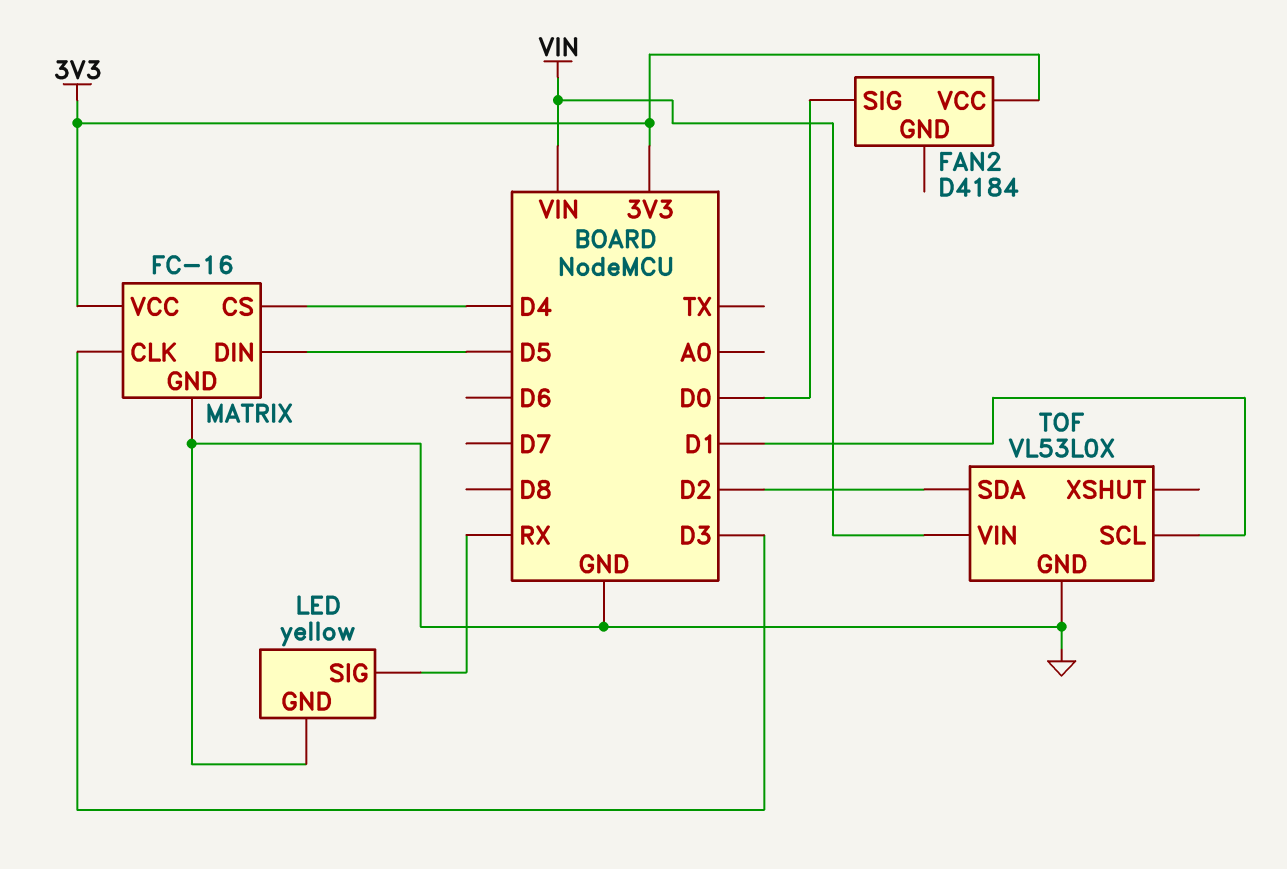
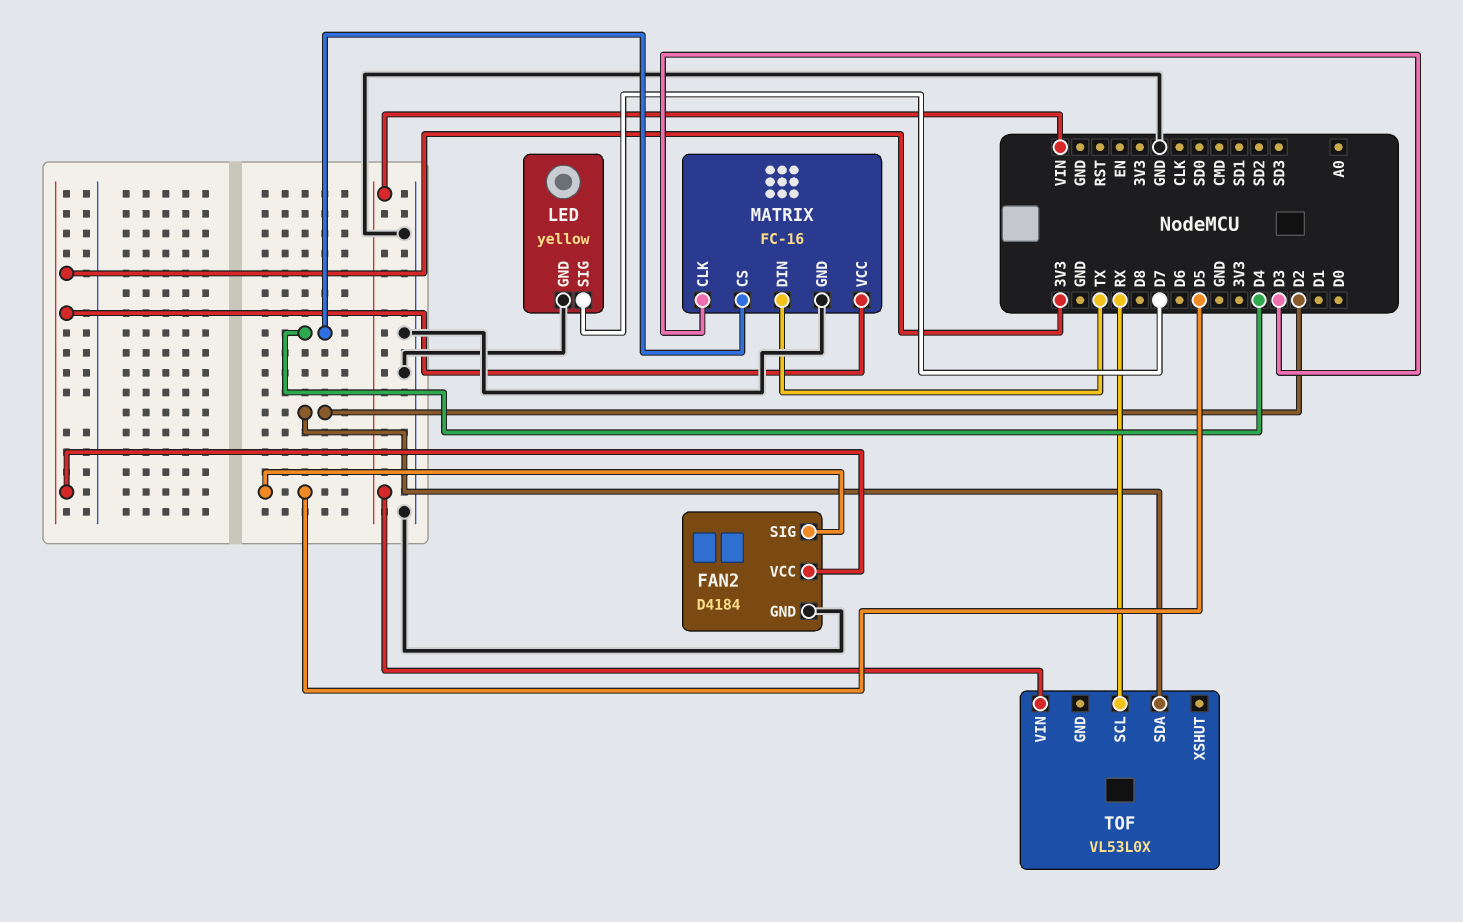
FAN2 pin GND: none -> GND
FAN2 pin SIG: D0 -> D5
LED pin SIG: RX -> D7
MATRIX pin DIN: D5 -> TX
TOF pin GND: GND -> none
TOF pin SCL: D1 -> RX

